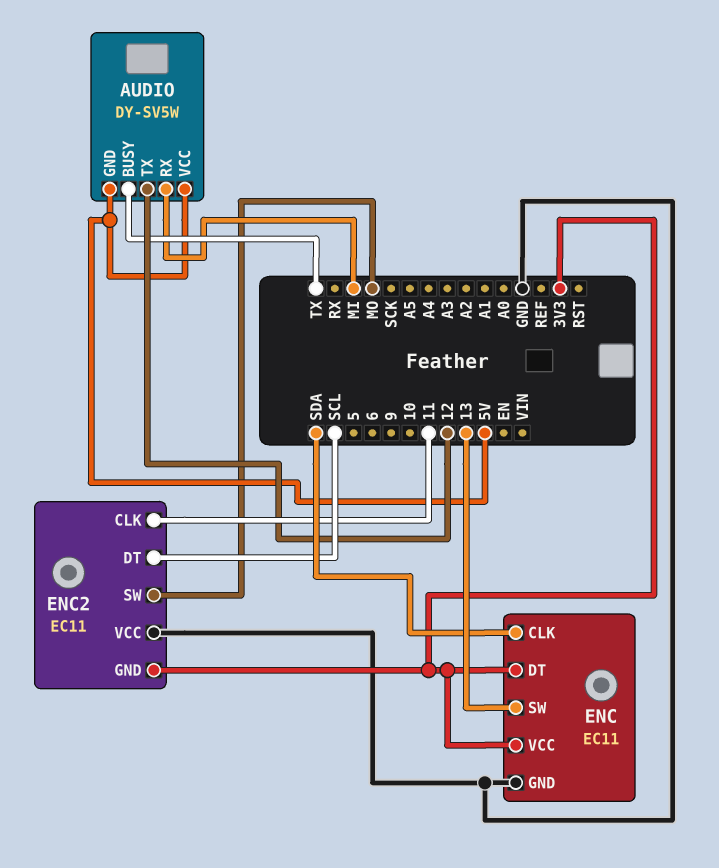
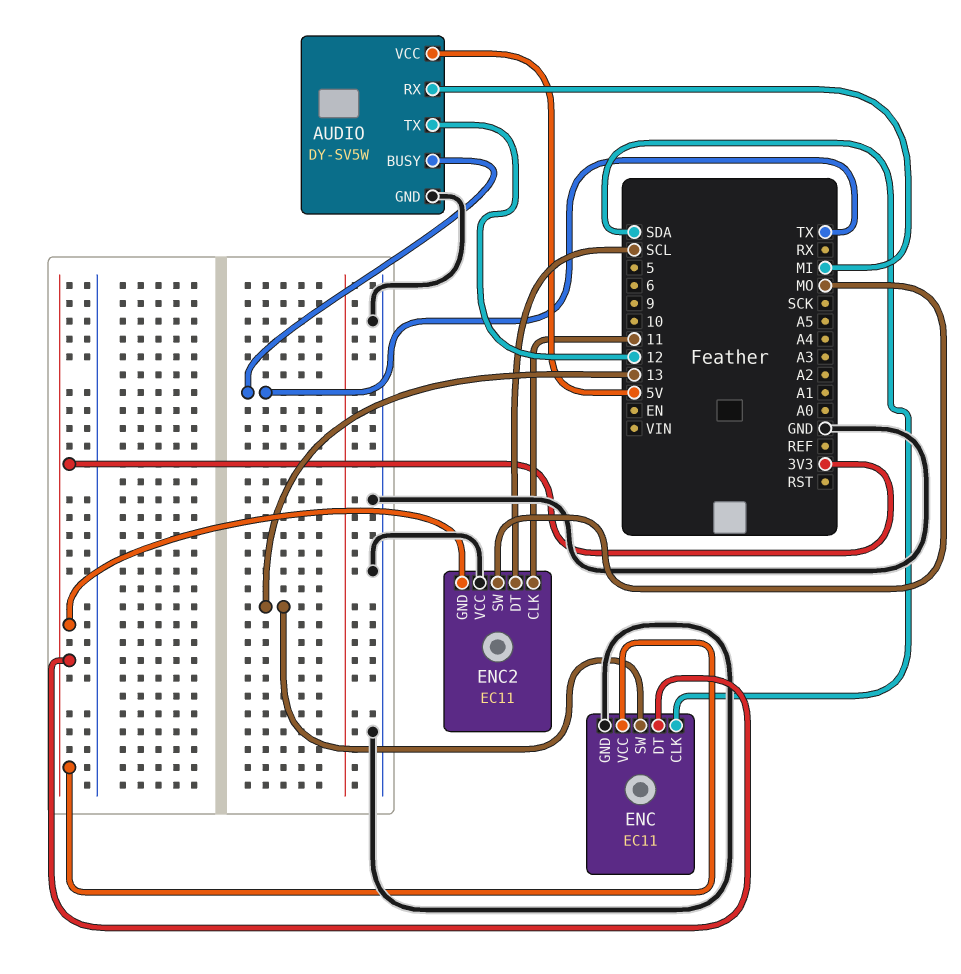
AUDIO pin GND: 5V -> GND

